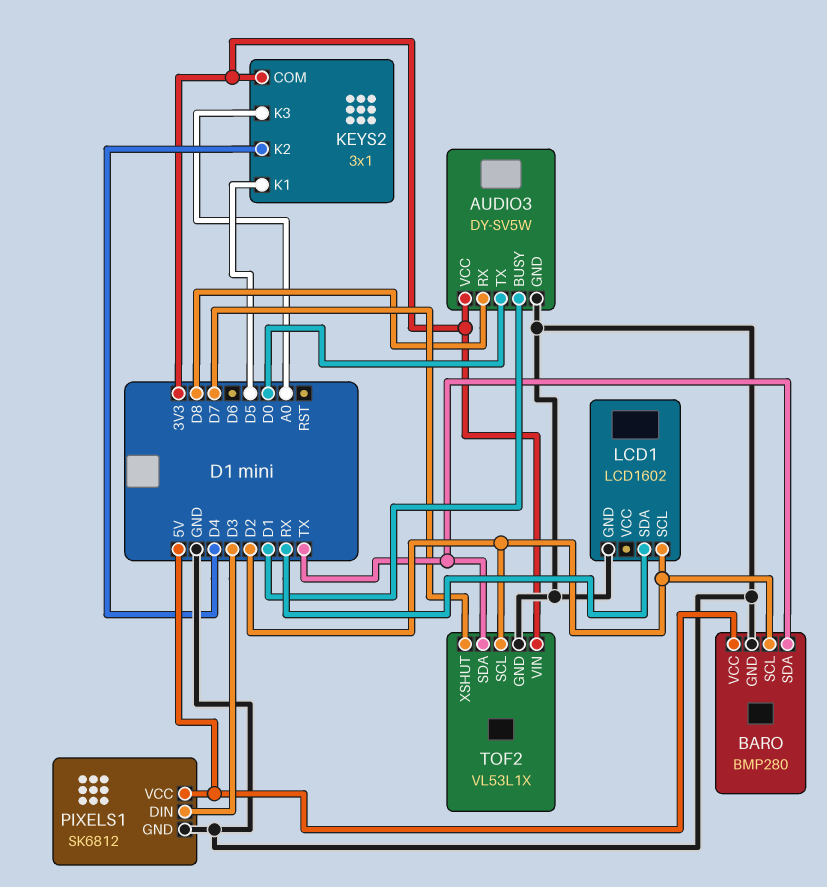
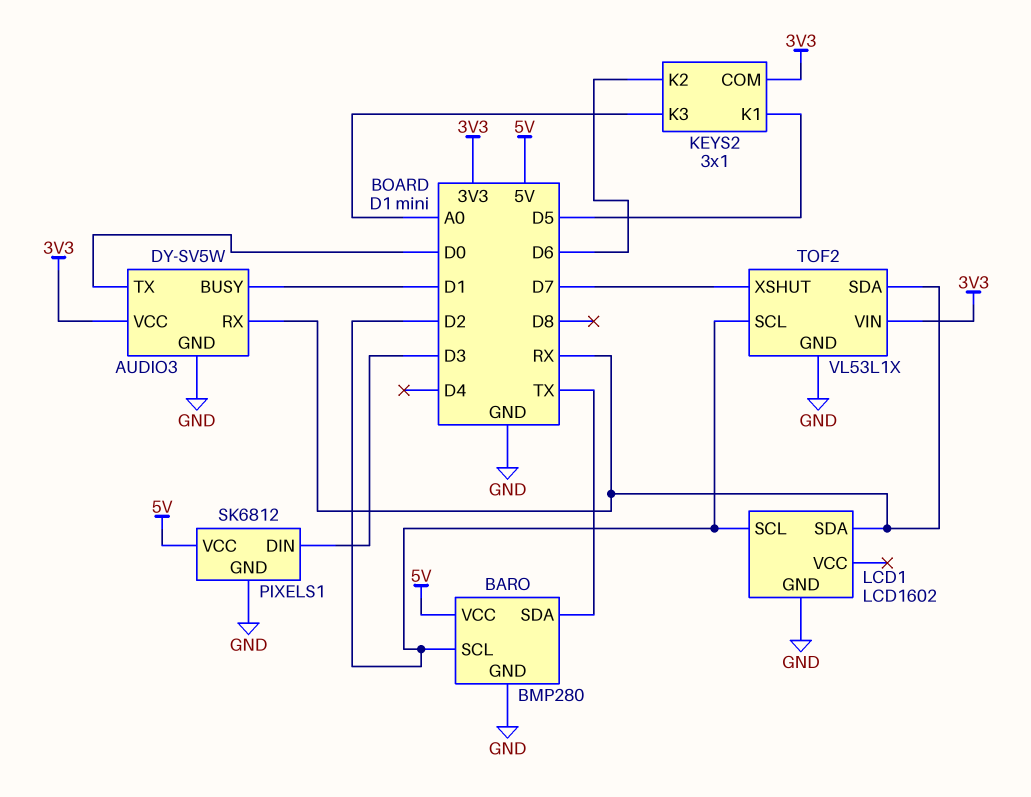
AUDIO3 pin RX: D8 -> RX
KEYS2 pin K2: D4 -> D6
TOF2 pin SDA: TX -> RX

